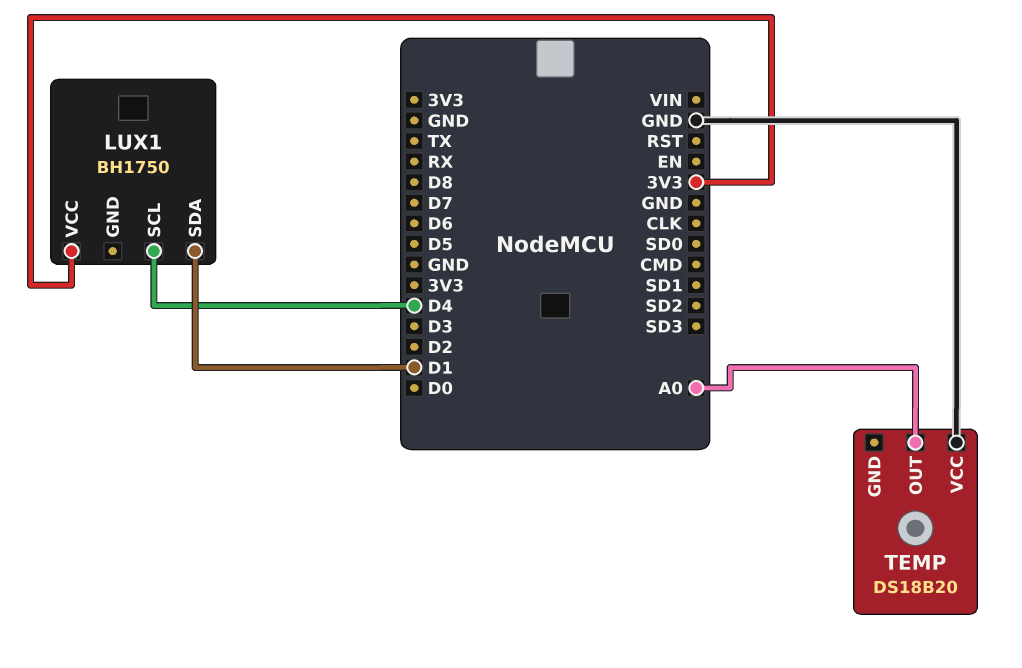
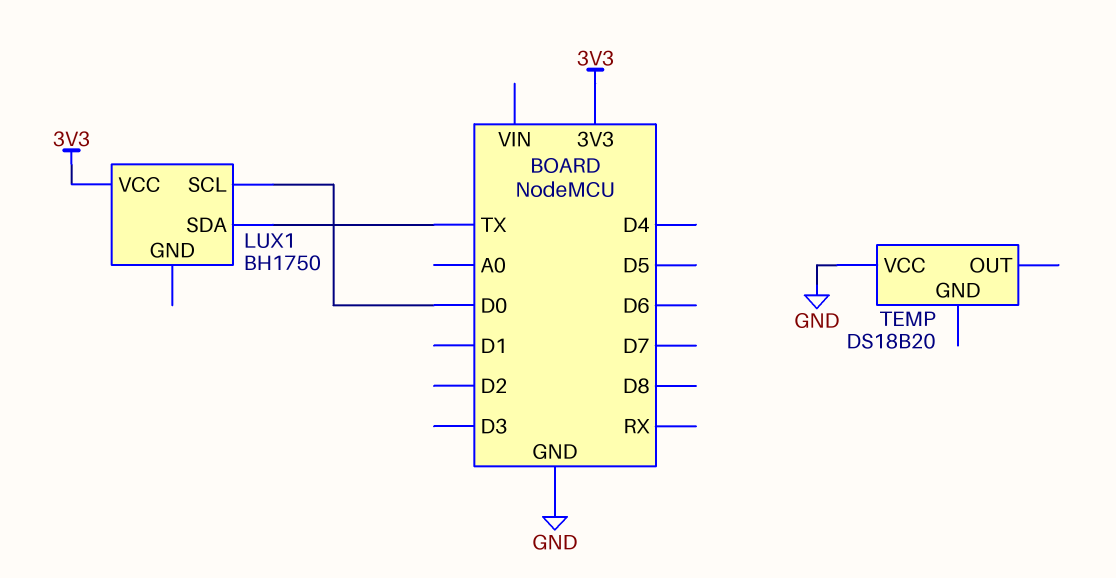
LUX1 pin SCL: D4 -> D0
LUX1 pin SDA: D1 -> TX
TEMP pin OUT: A0 -> none

